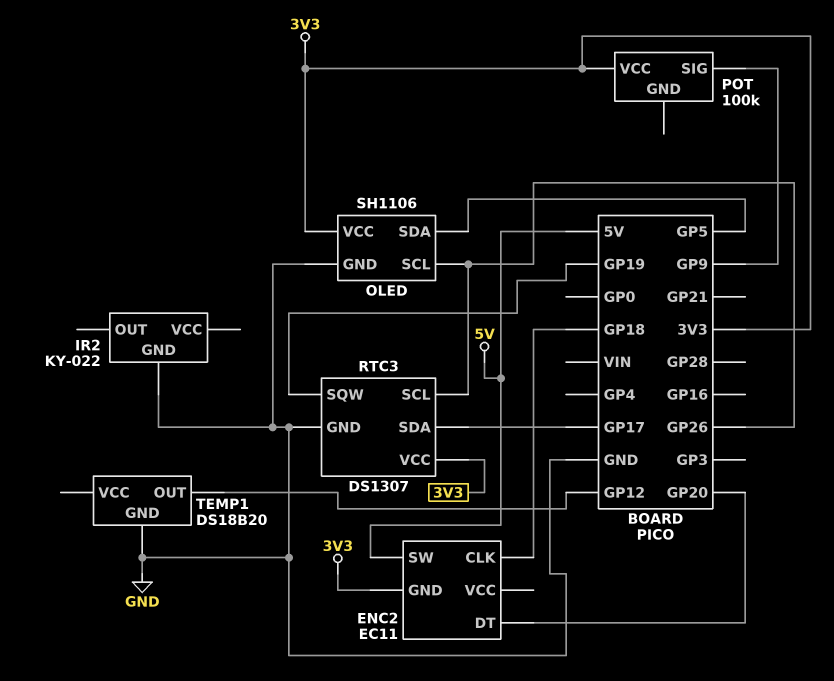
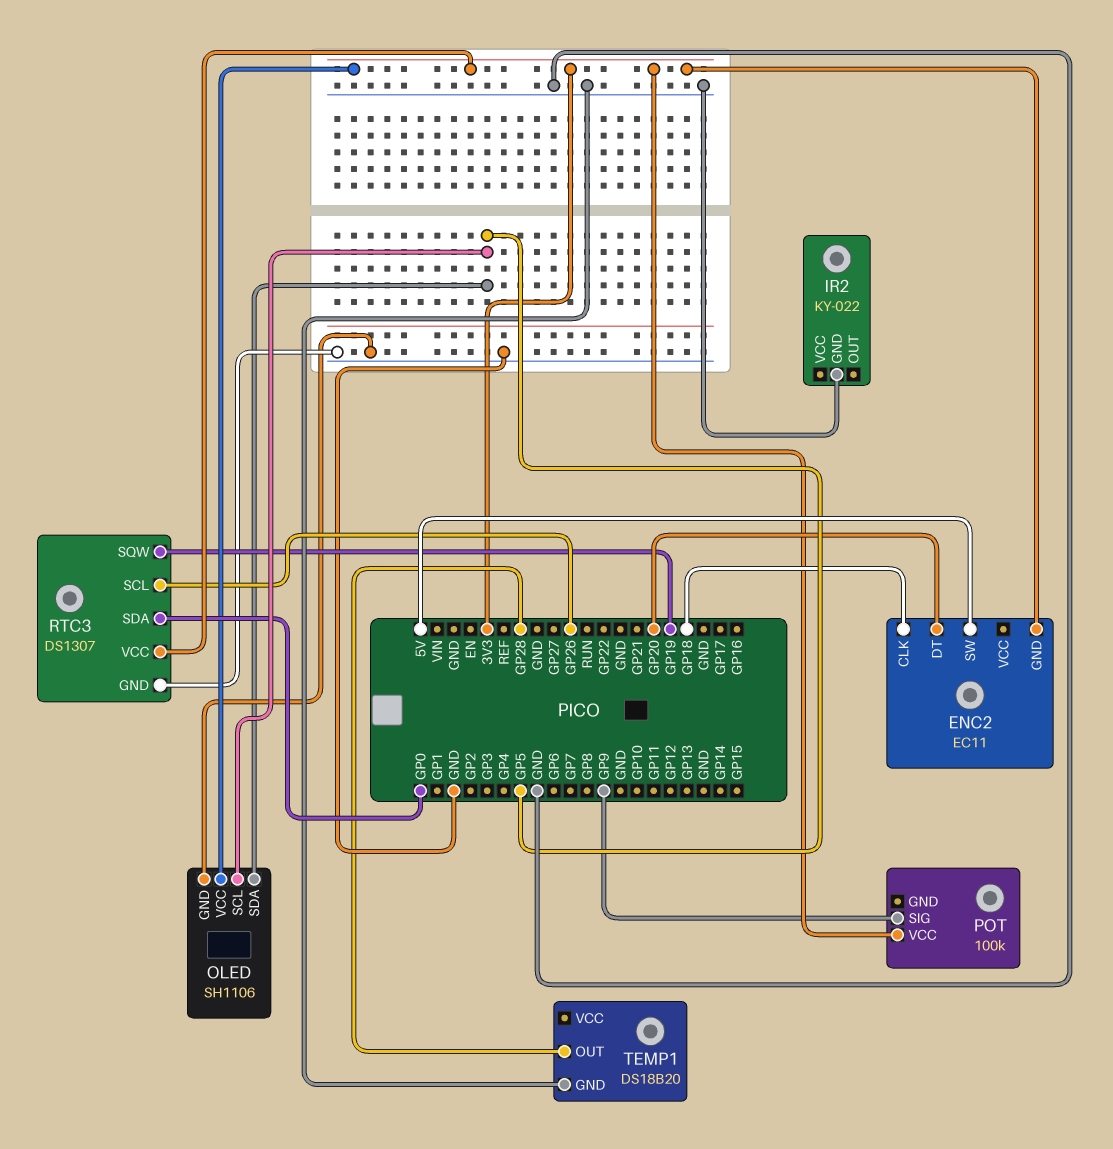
OLED pin SCL: GP26 -> GP5
RTC3 pin SDA: GP17 -> GP0
TEMP1 pin OUT: GP12 -> GP28

